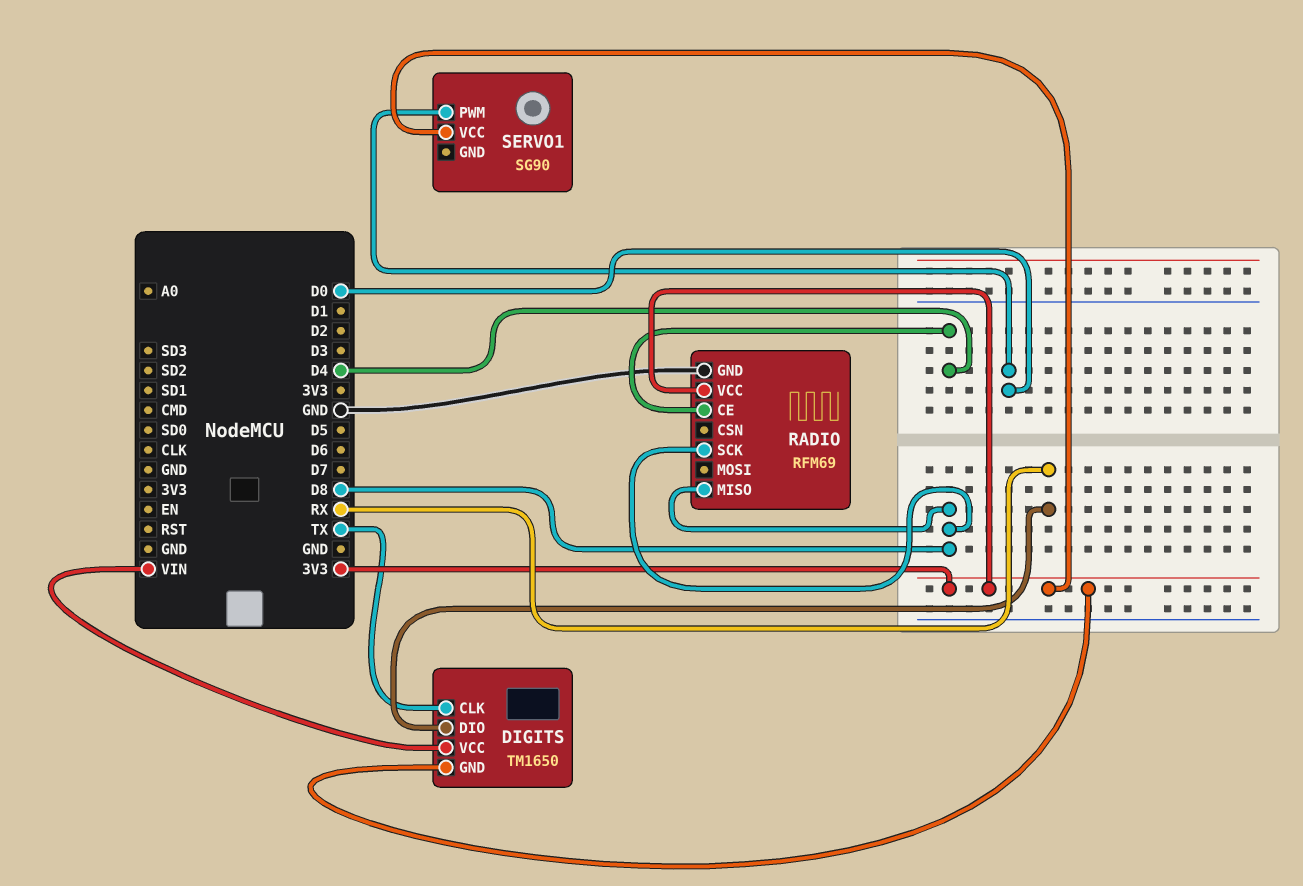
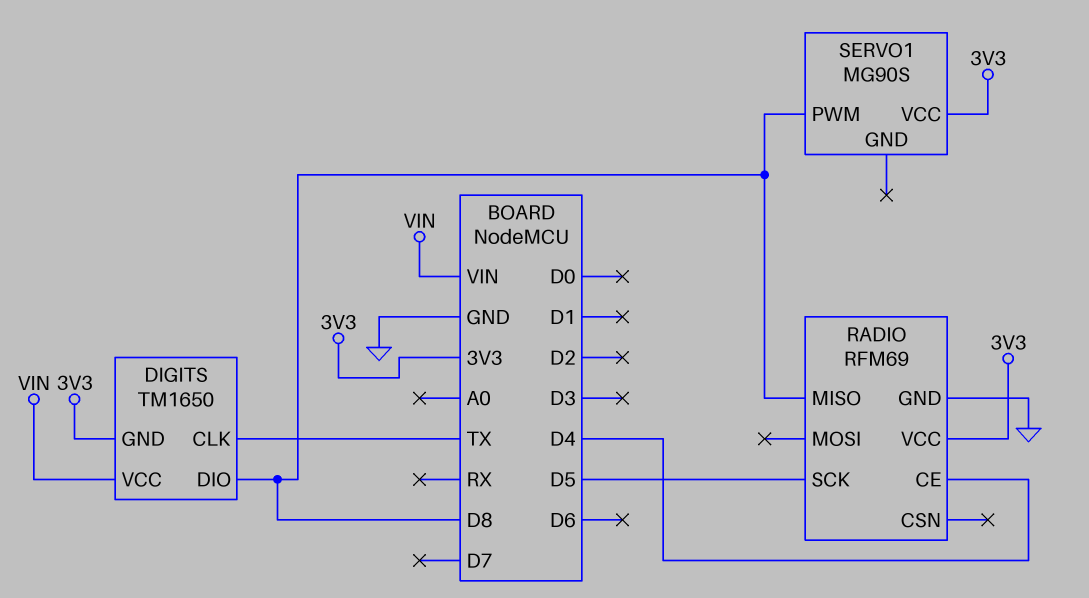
DIGITS pin DIO: RX -> D8
RADIO pin SCK: D8 -> D5
SERVO1: SG90 -> MG90S
SERVO1 pin PWM: D0 -> D8

